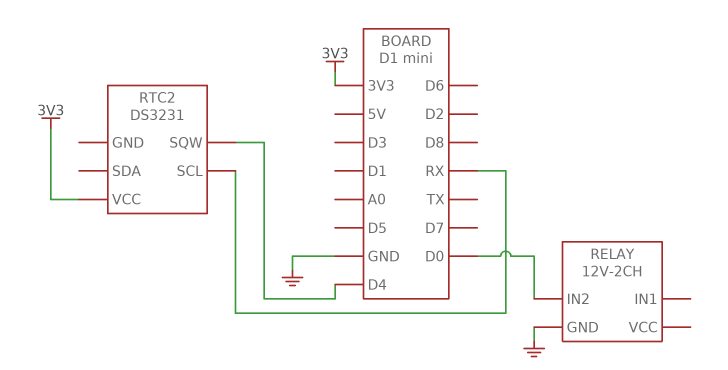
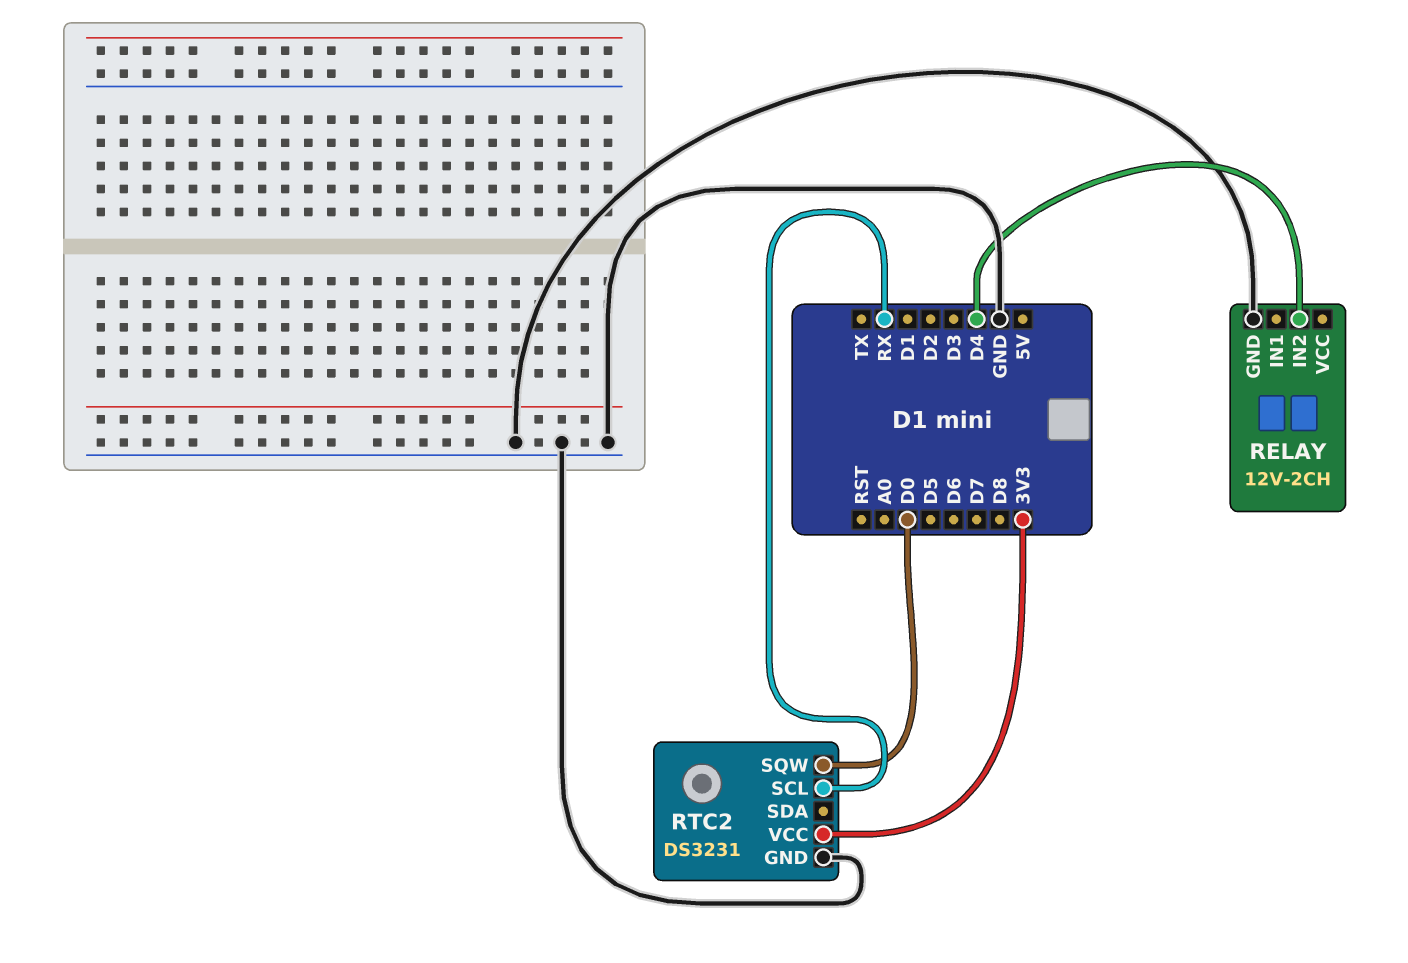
RELAY pin IN2: D0 -> D4
RTC2 pin GND: none -> GND
RTC2 pin SQW: D4 -> D0

